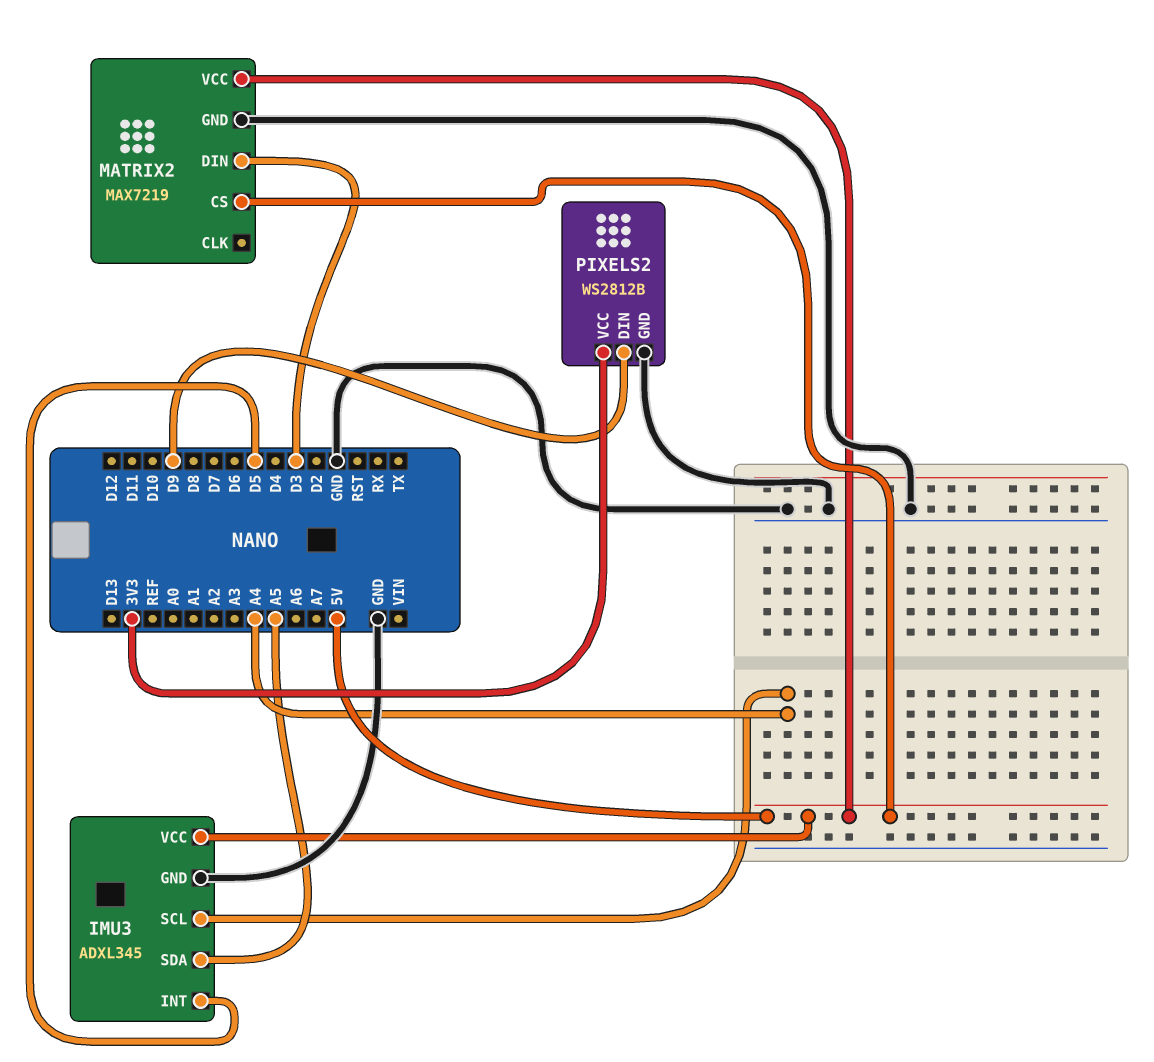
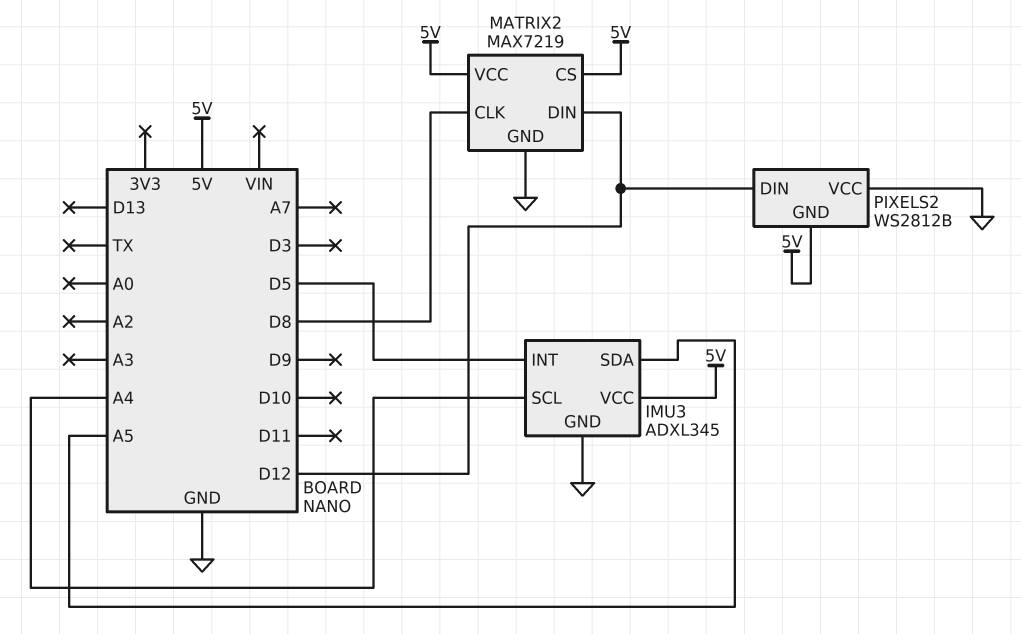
MATRIX2 pin CLK: none -> D8
MATRIX2 pin DIN: D3 -> D12
PIXELS2 pin DIN: D9 -> D12
PIXELS2 pin GND: GND -> 5V
PIXELS2 pin VCC: 3V3 -> GND

